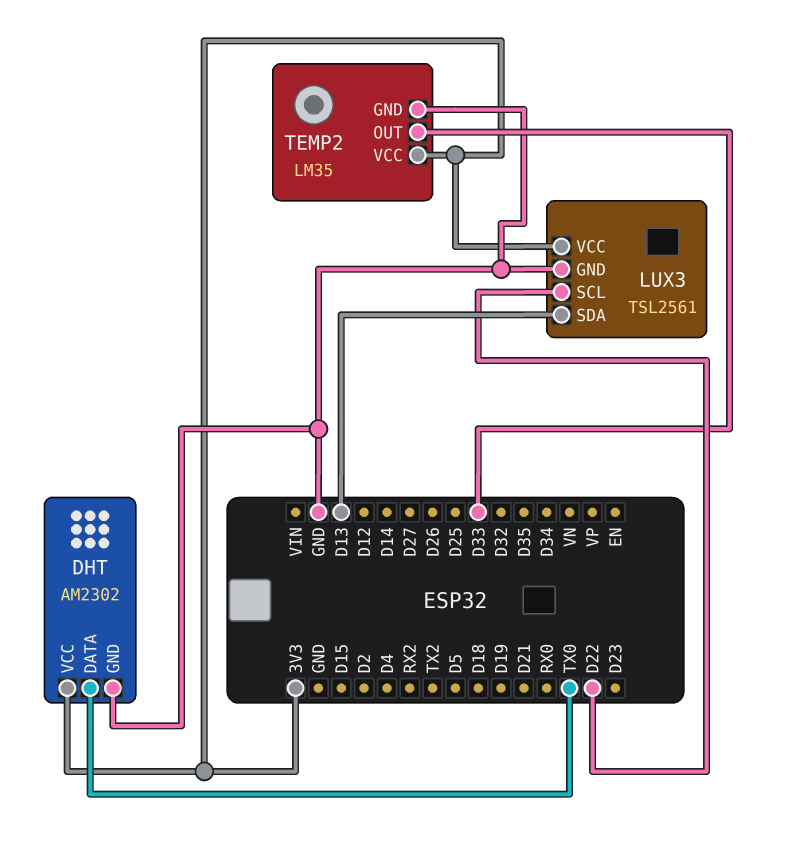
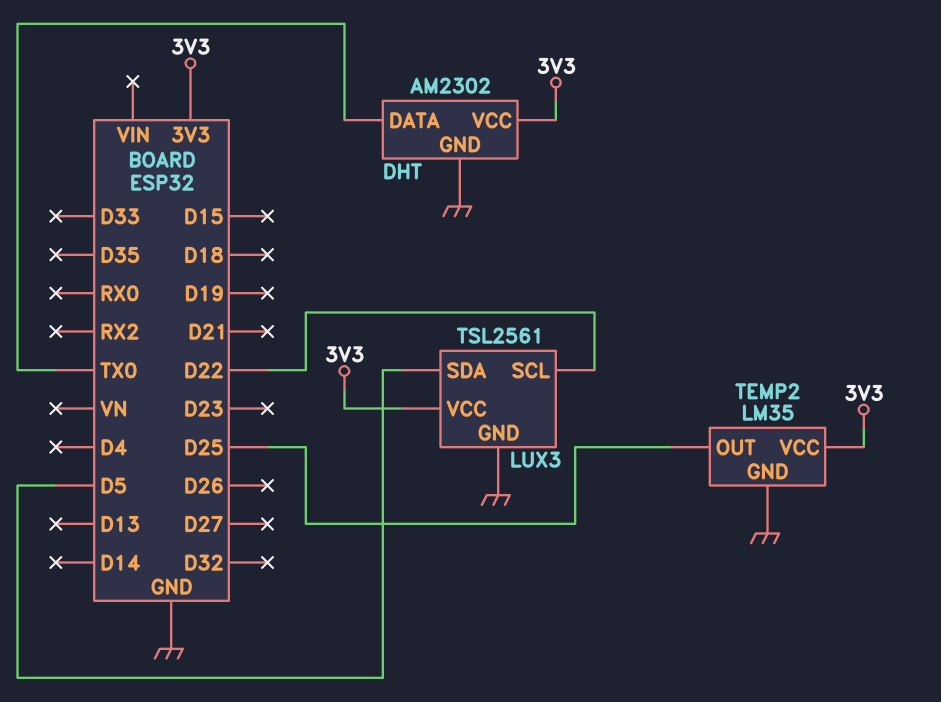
LUX3 pin SDA: D13 -> D5
TEMP2 pin OUT: D33 -> D25

